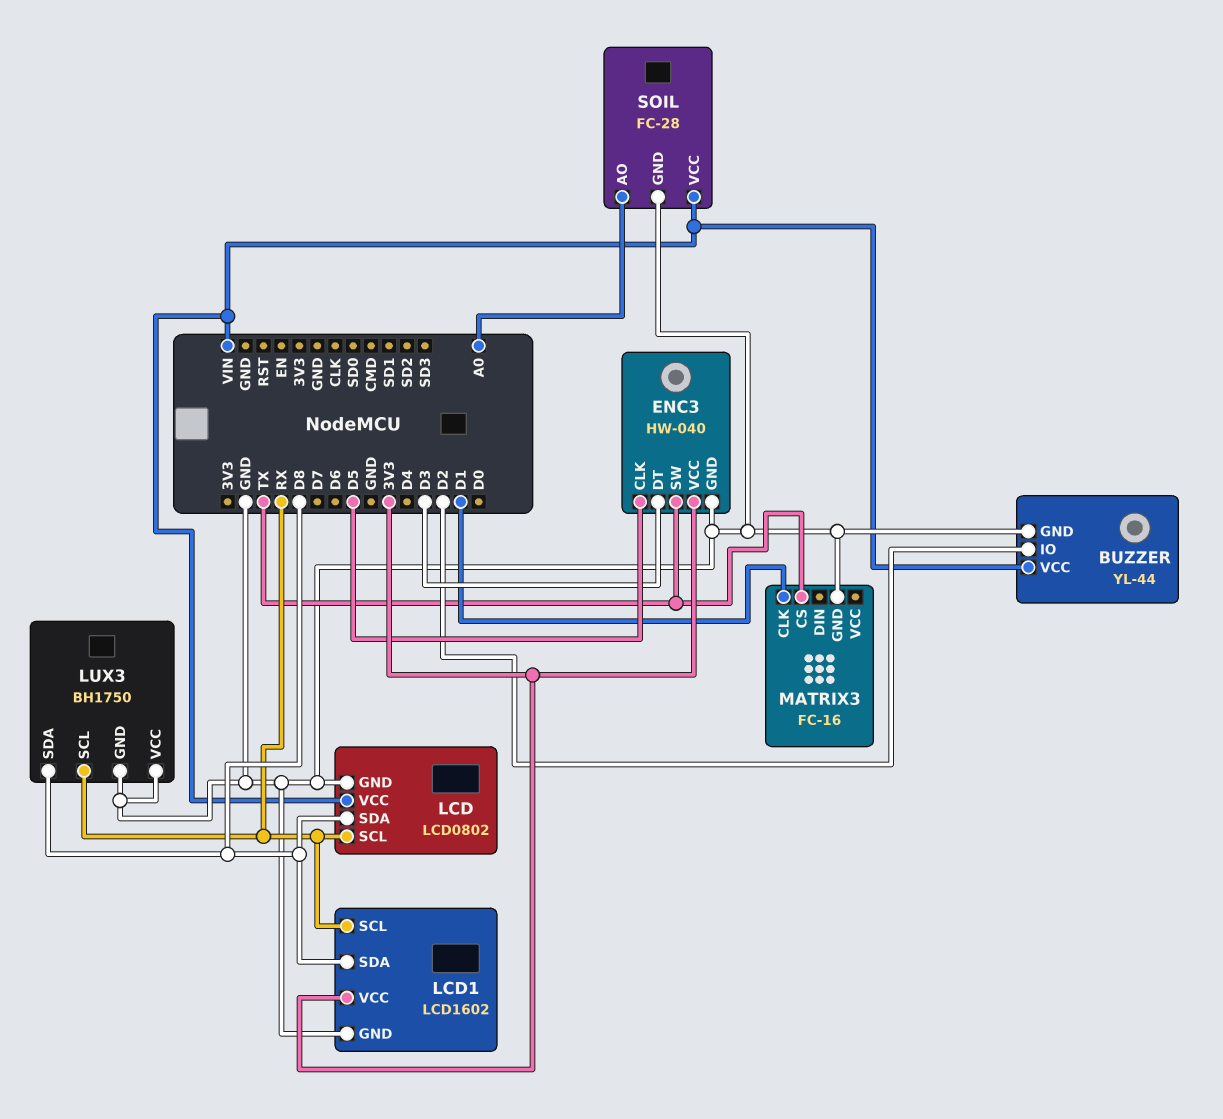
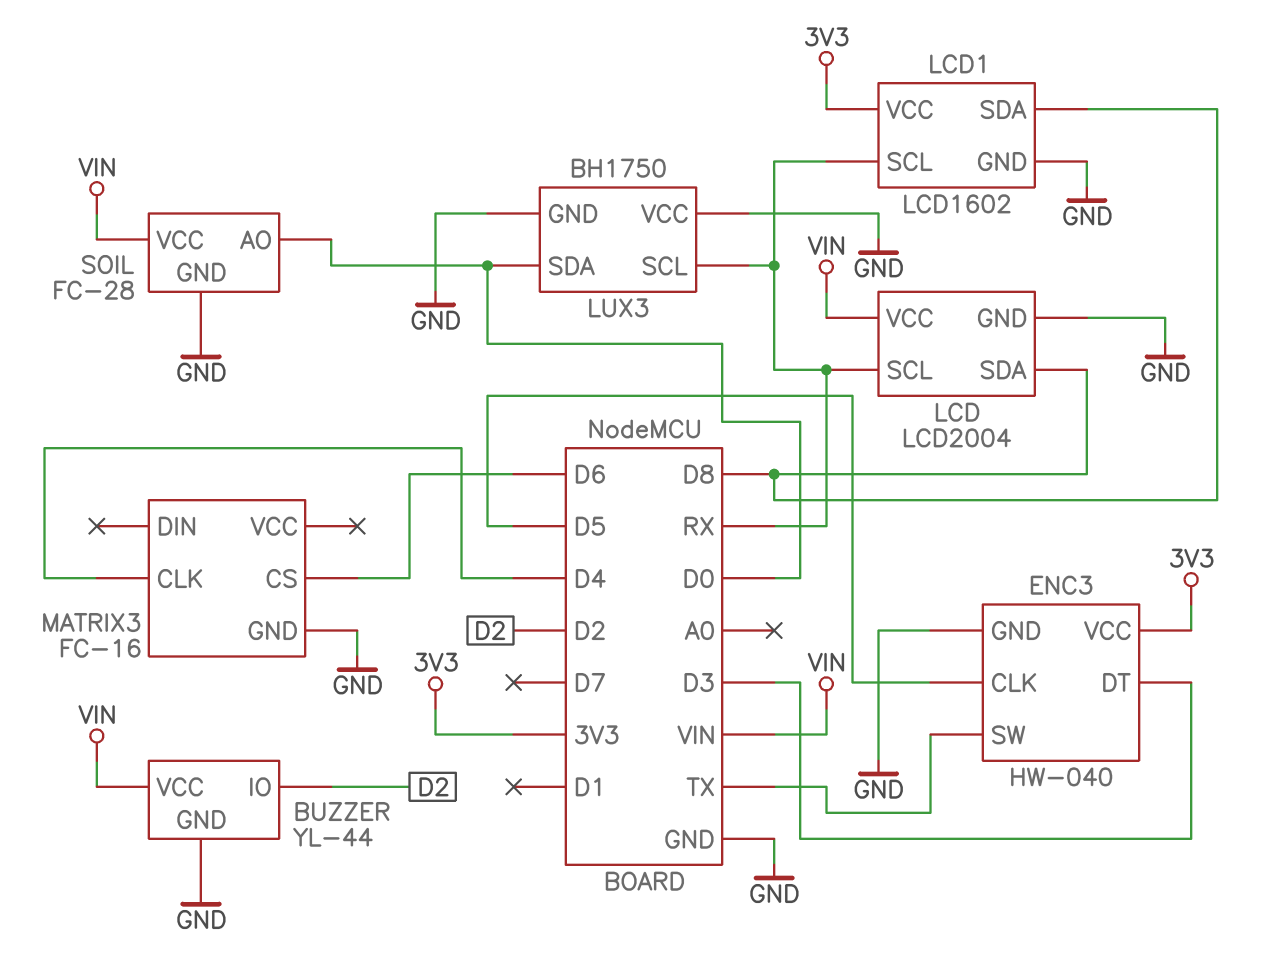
LCD: LCD0802 -> LCD2004
LUX3 pin SDA: D8 -> D0
MATRIX3 pin CLK: D1 -> D4
MATRIX3 pin CS: TX -> D6
SOIL pin AO: A0 -> D0

